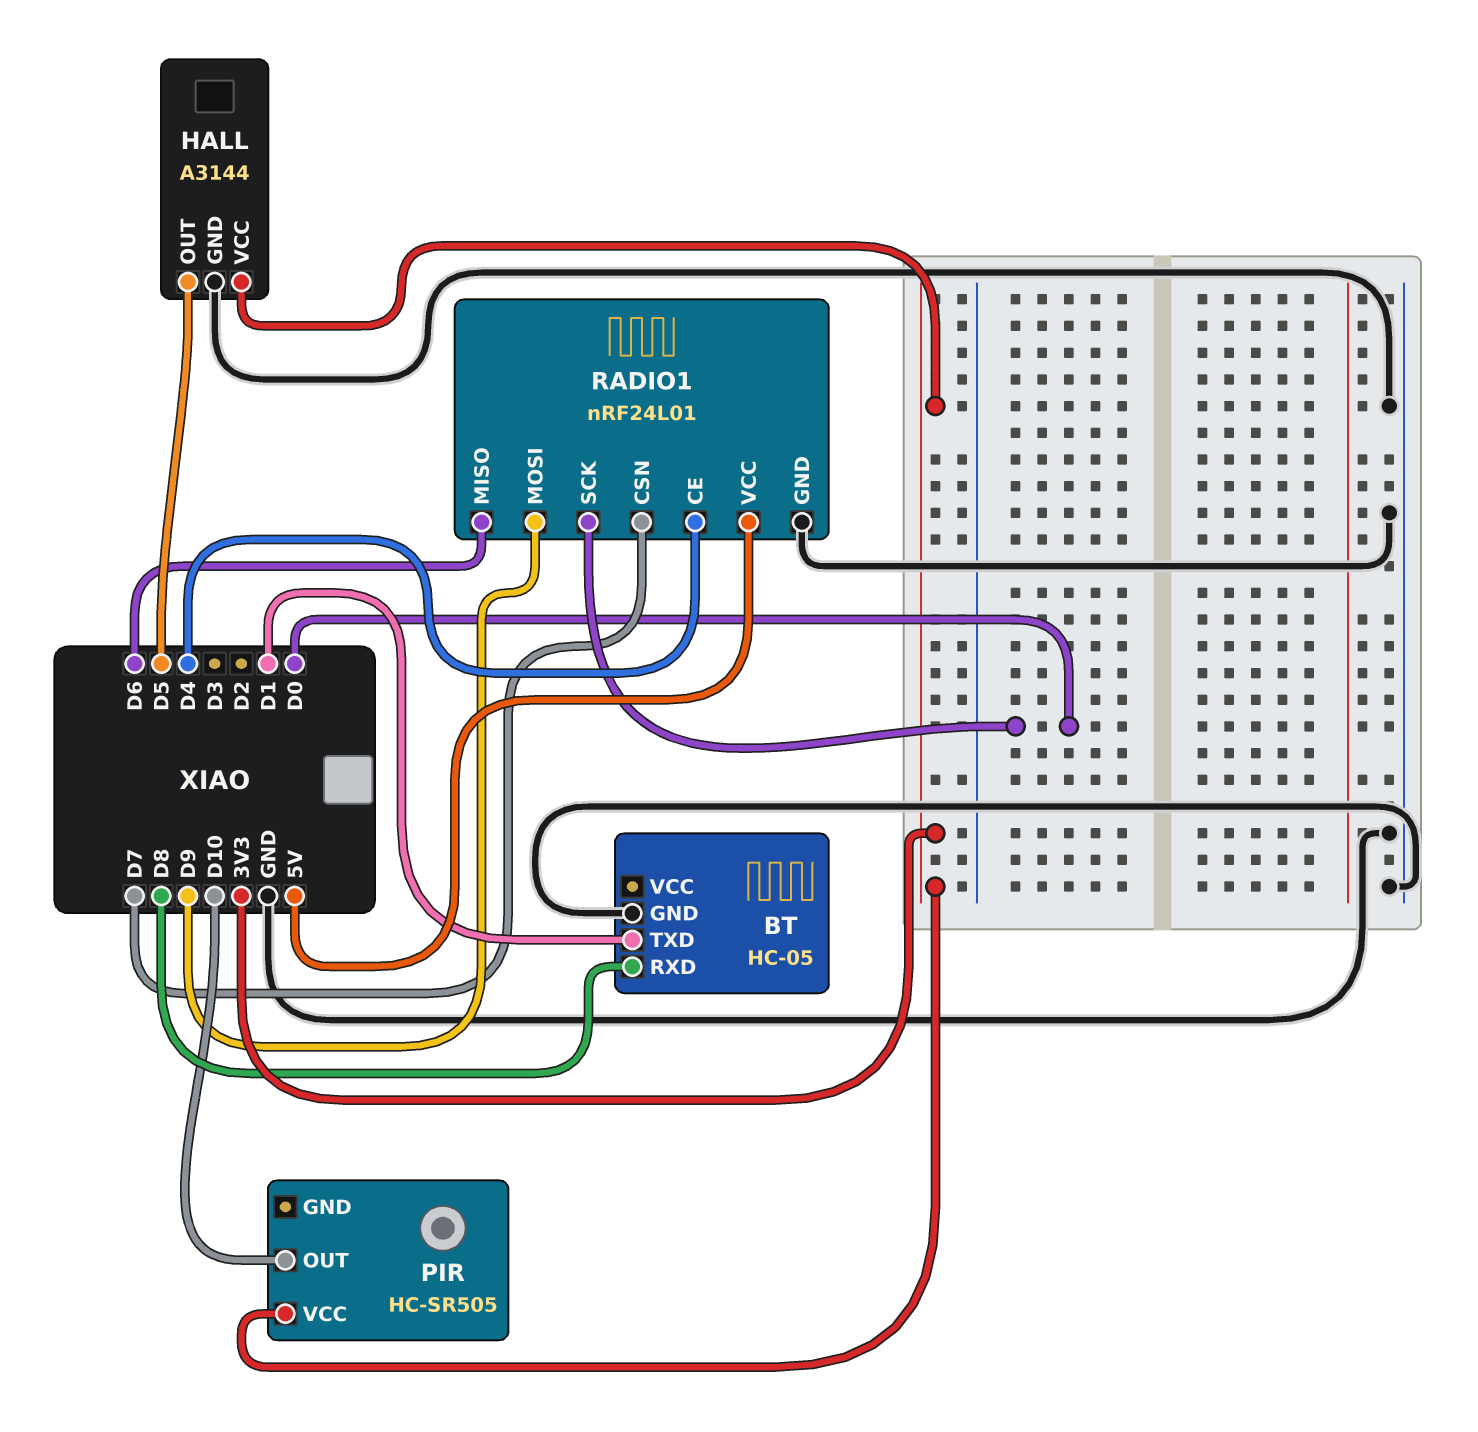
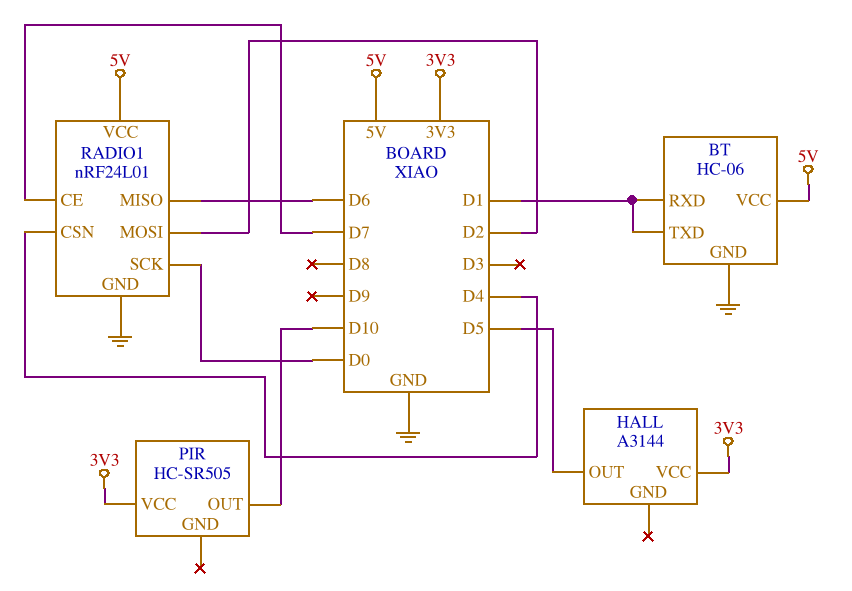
BT: HC-05 -> HC-06
BT pin RXD: D8 -> D1
BT pin VCC: none -> 5V
HALL pin GND: GND -> none
RADIO1 pin CE: D4 -> D7
RADIO1 pin CSN: D7 -> D4
RADIO1 pin MOSI: D9 -> D2

